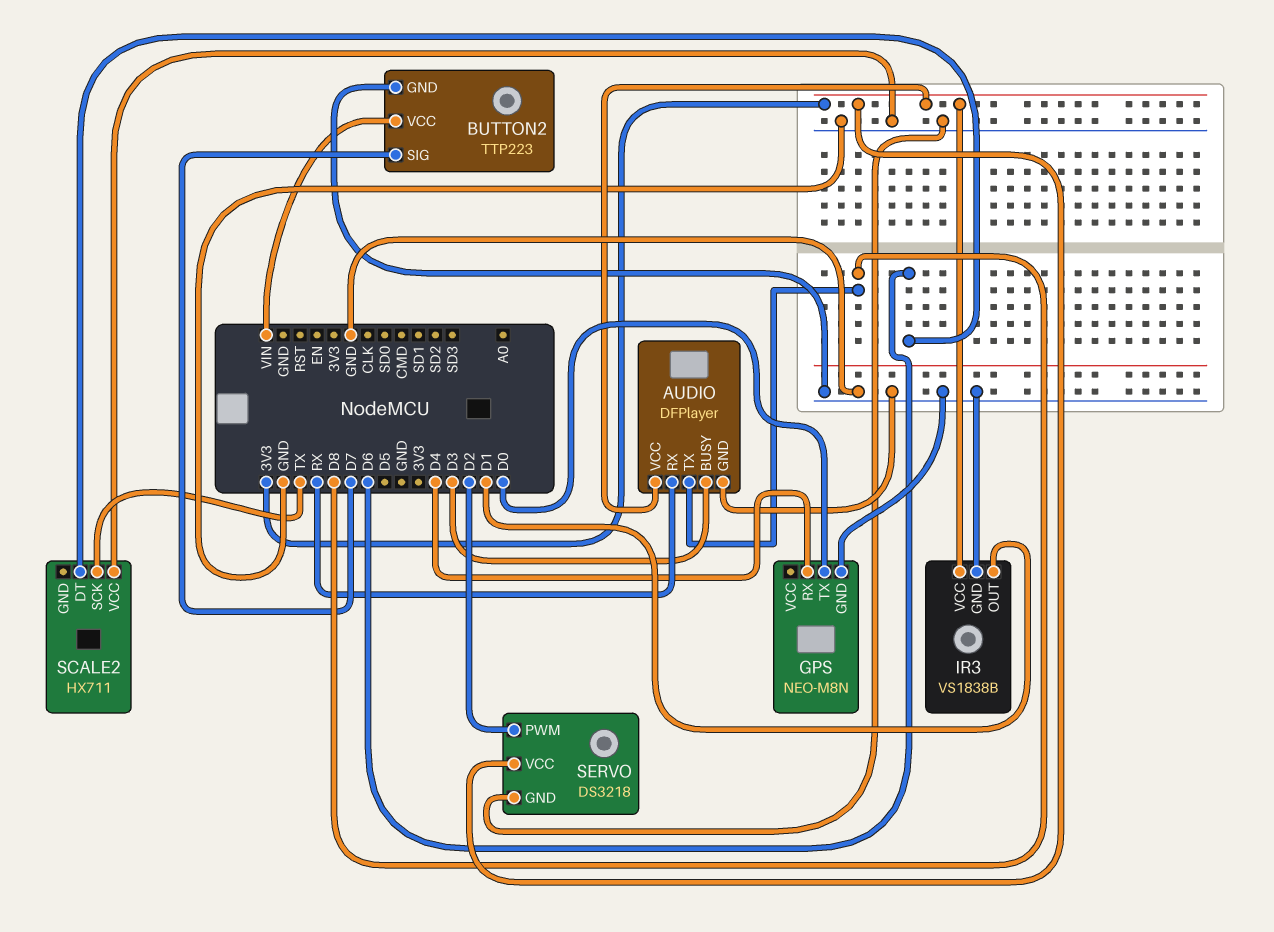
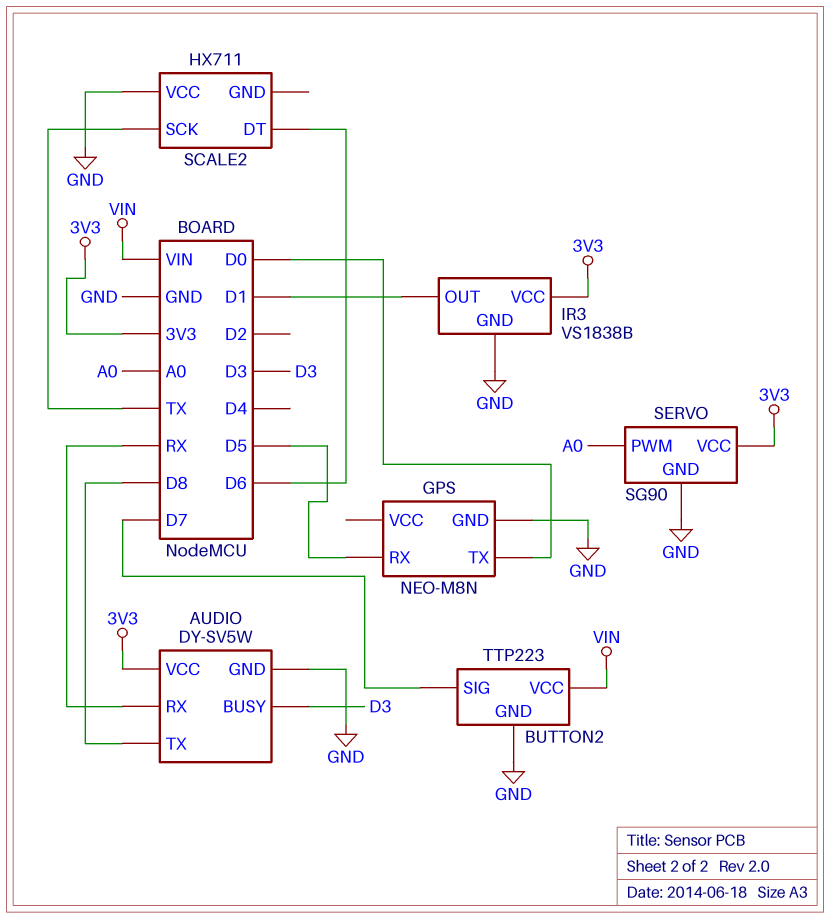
AUDIO: DFPlayer -> DY-SV5W
GPS pin RX: D4 -> D5
SERVO: DS3218 -> SG90
SERVO pin PWM: D2 -> A0

